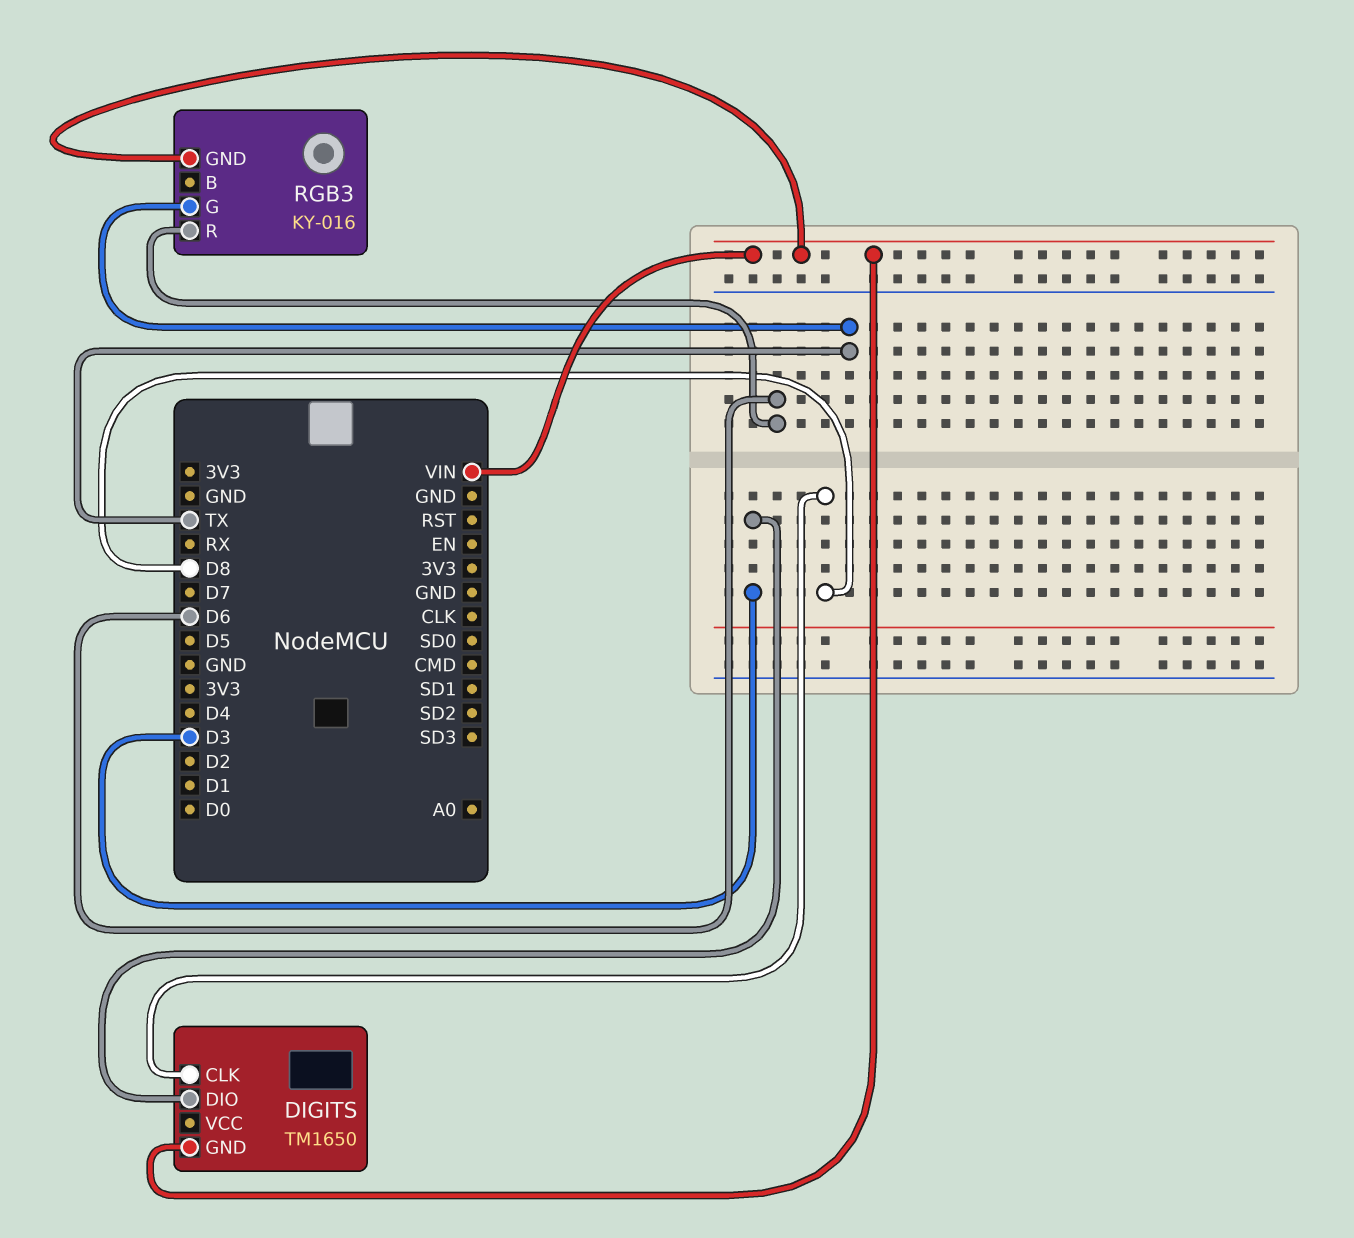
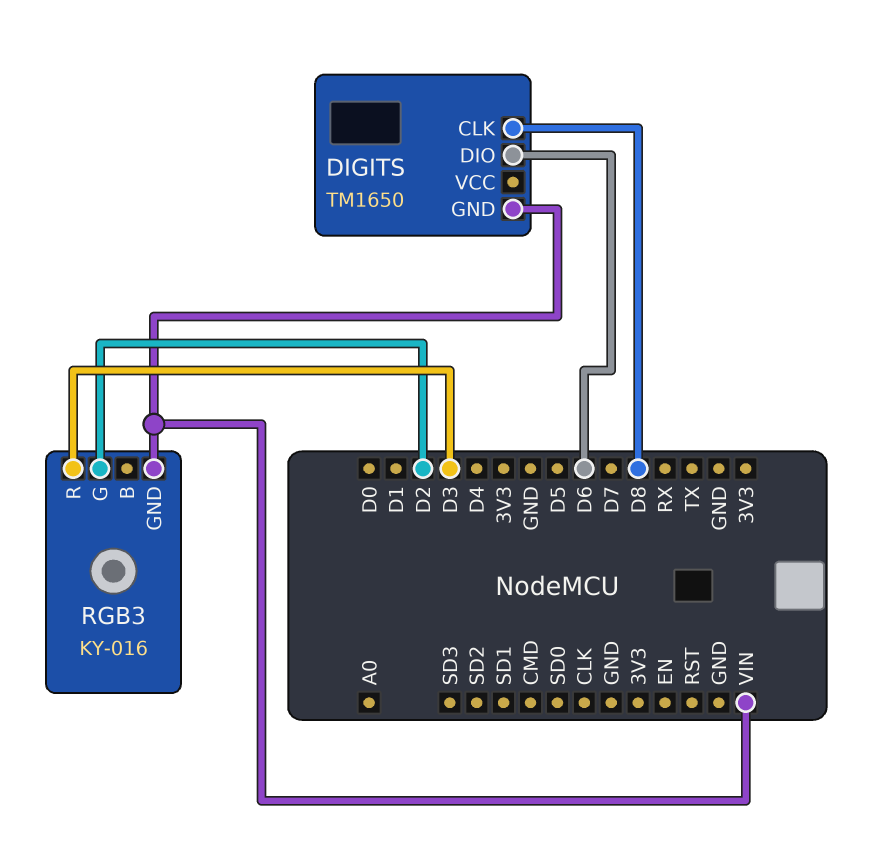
DIGITS pin DIO: D3 -> D6
RGB3 pin G: TX -> D2
RGB3 pin R: D6 -> D3

